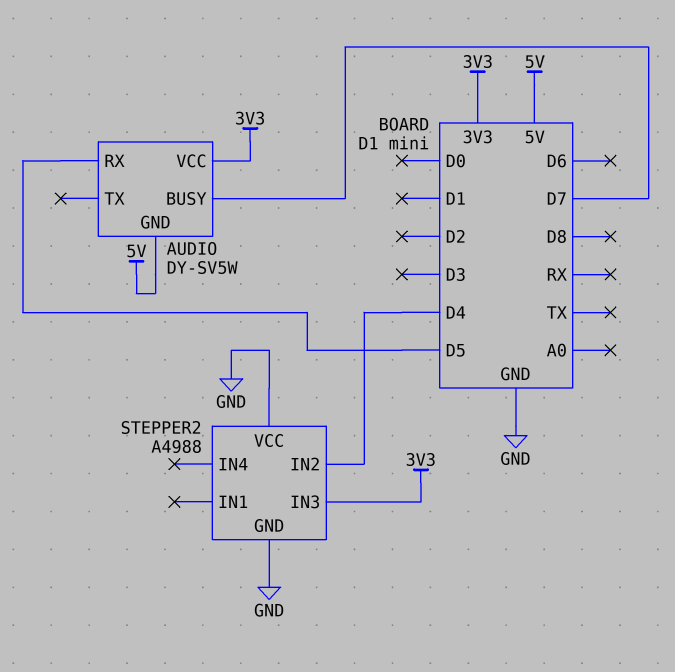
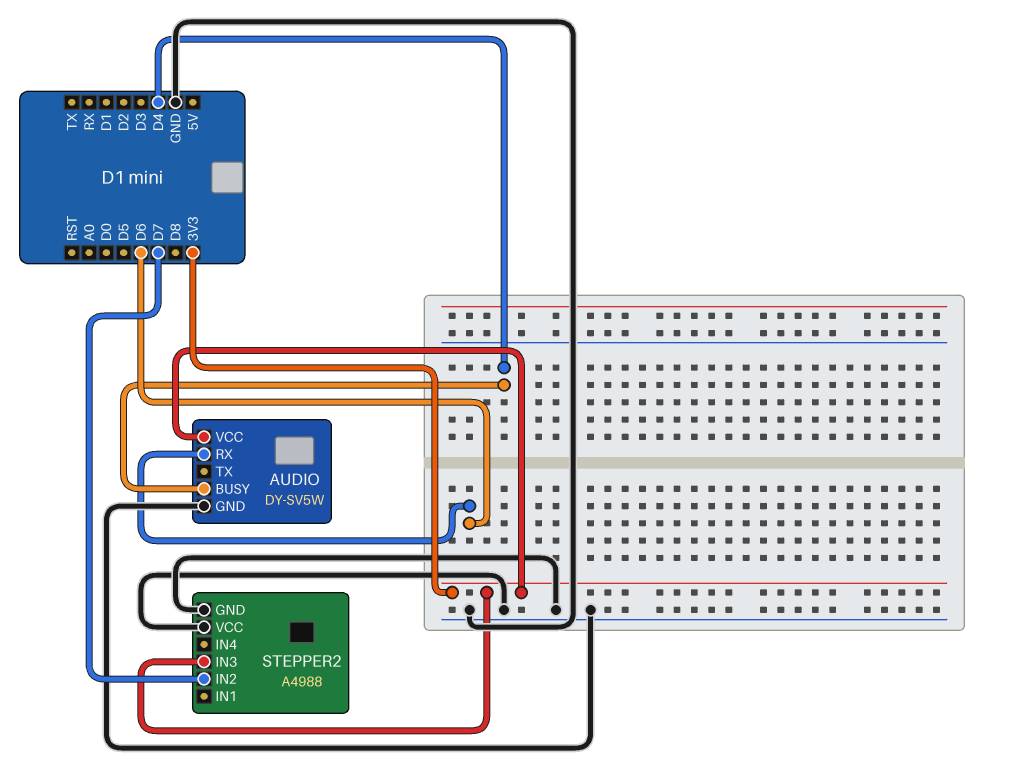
AUDIO pin BUSY: D7 -> D4
AUDIO pin GND: 5V -> GND
AUDIO pin RX: D5 -> D6
STEPPER2 pin IN2: D4 -> D7

